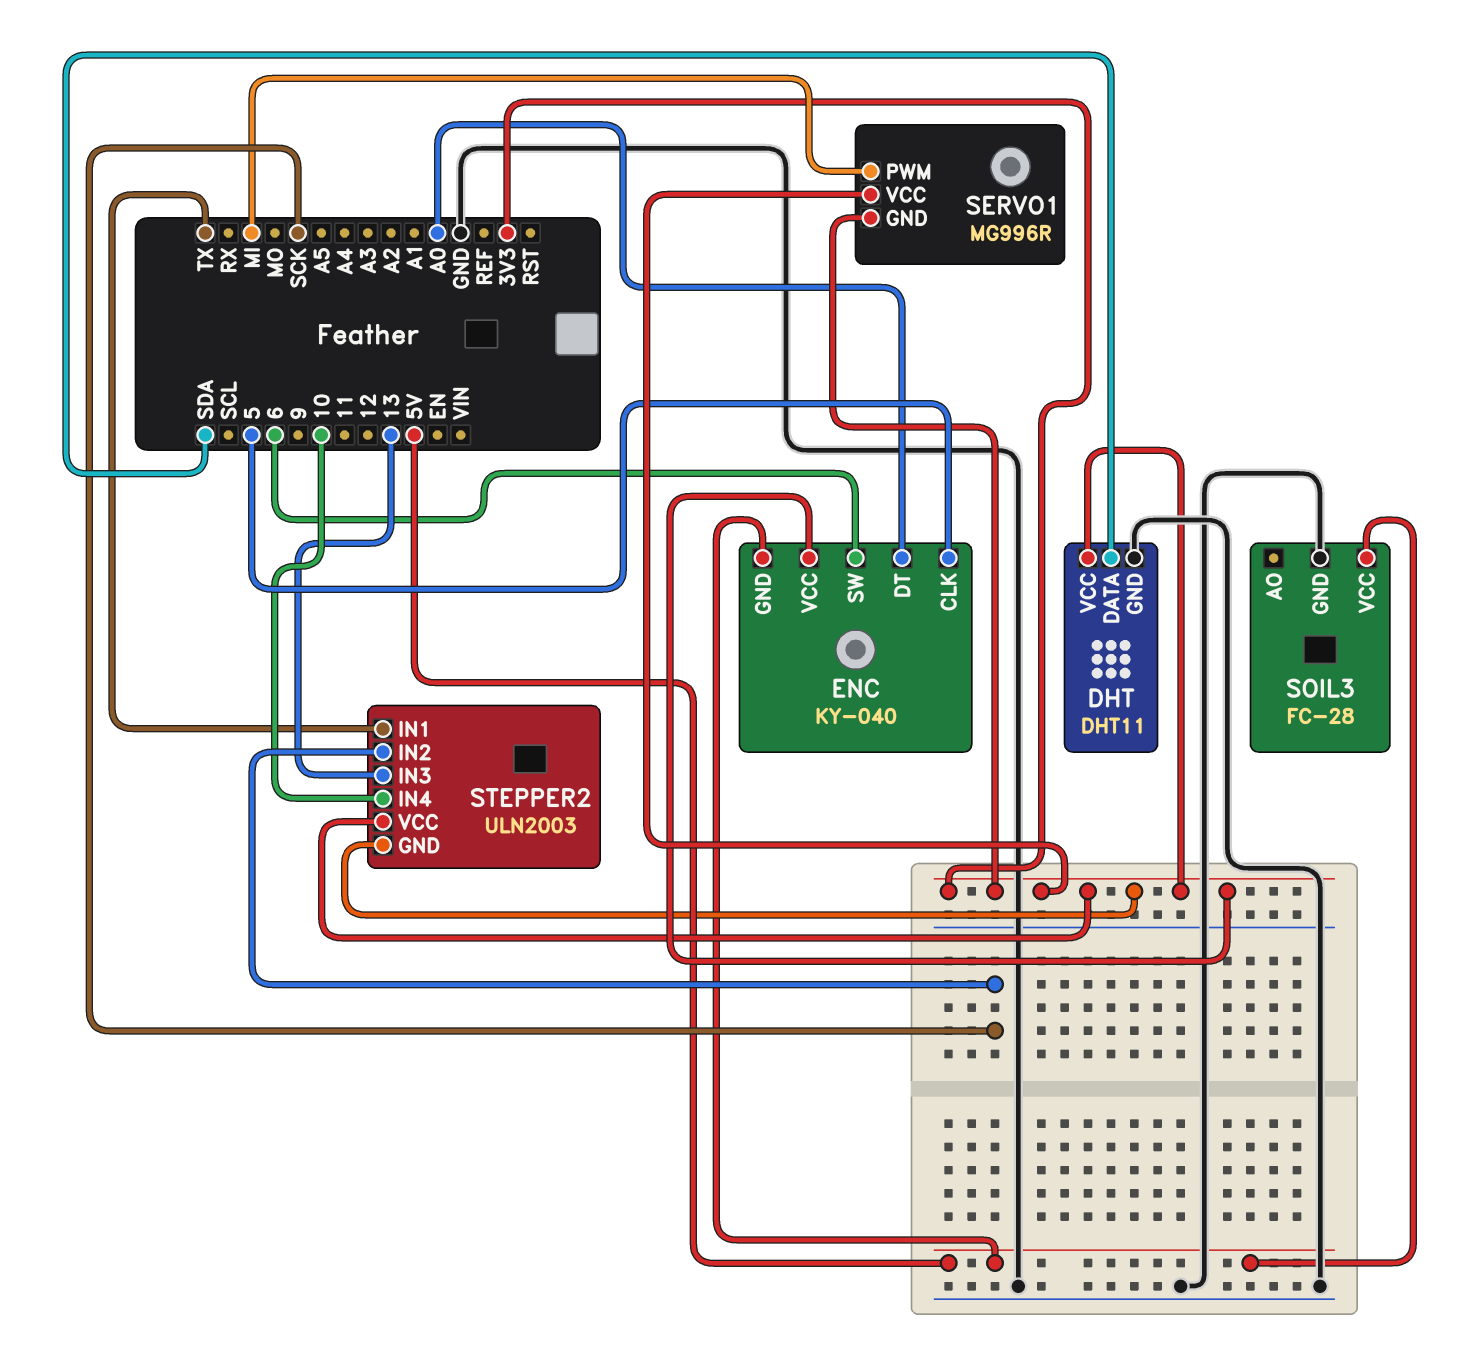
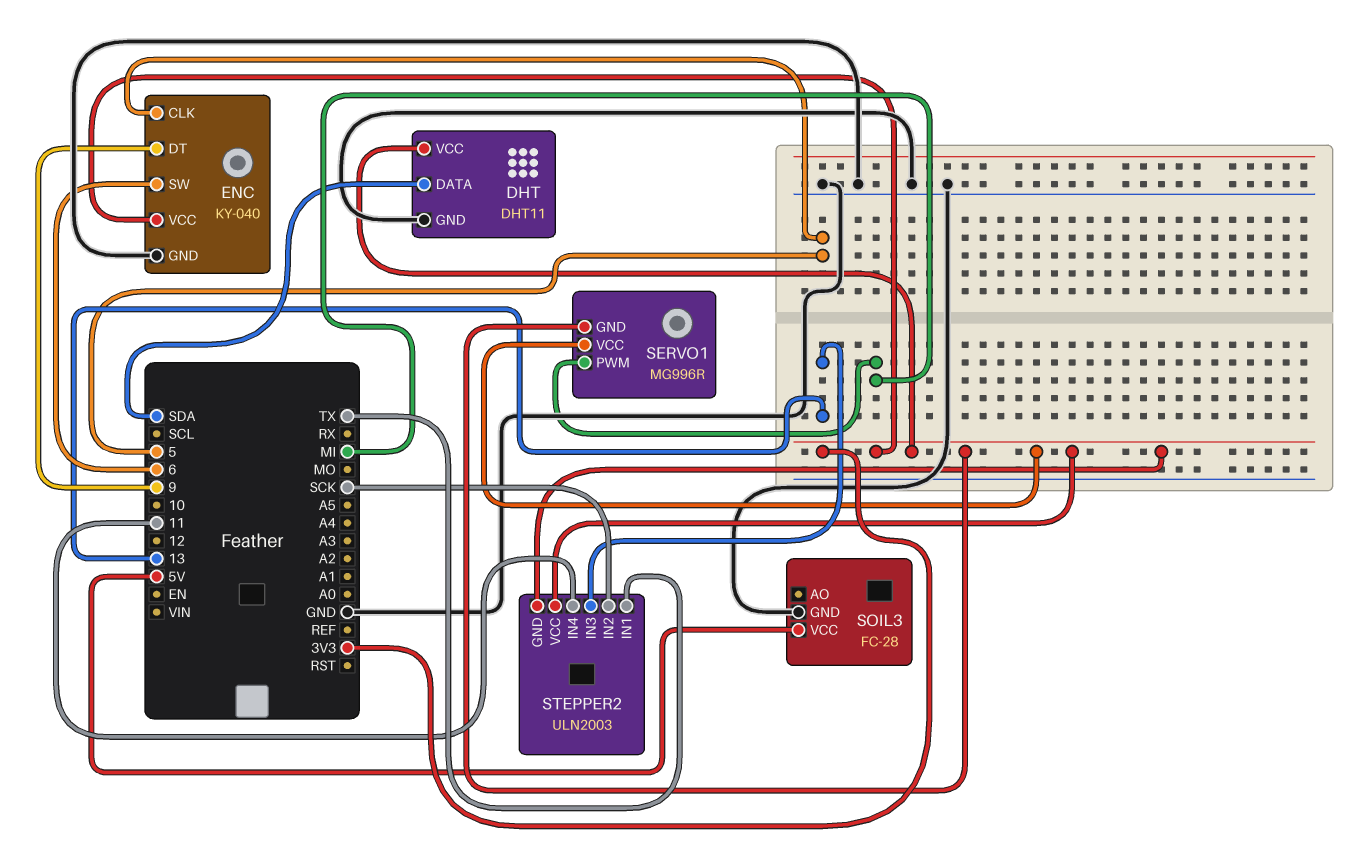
ENC pin DT: A0 -> 9
ENC pin GND: 5V -> GND
STEPPER2 pin IN4: 10 -> 11

